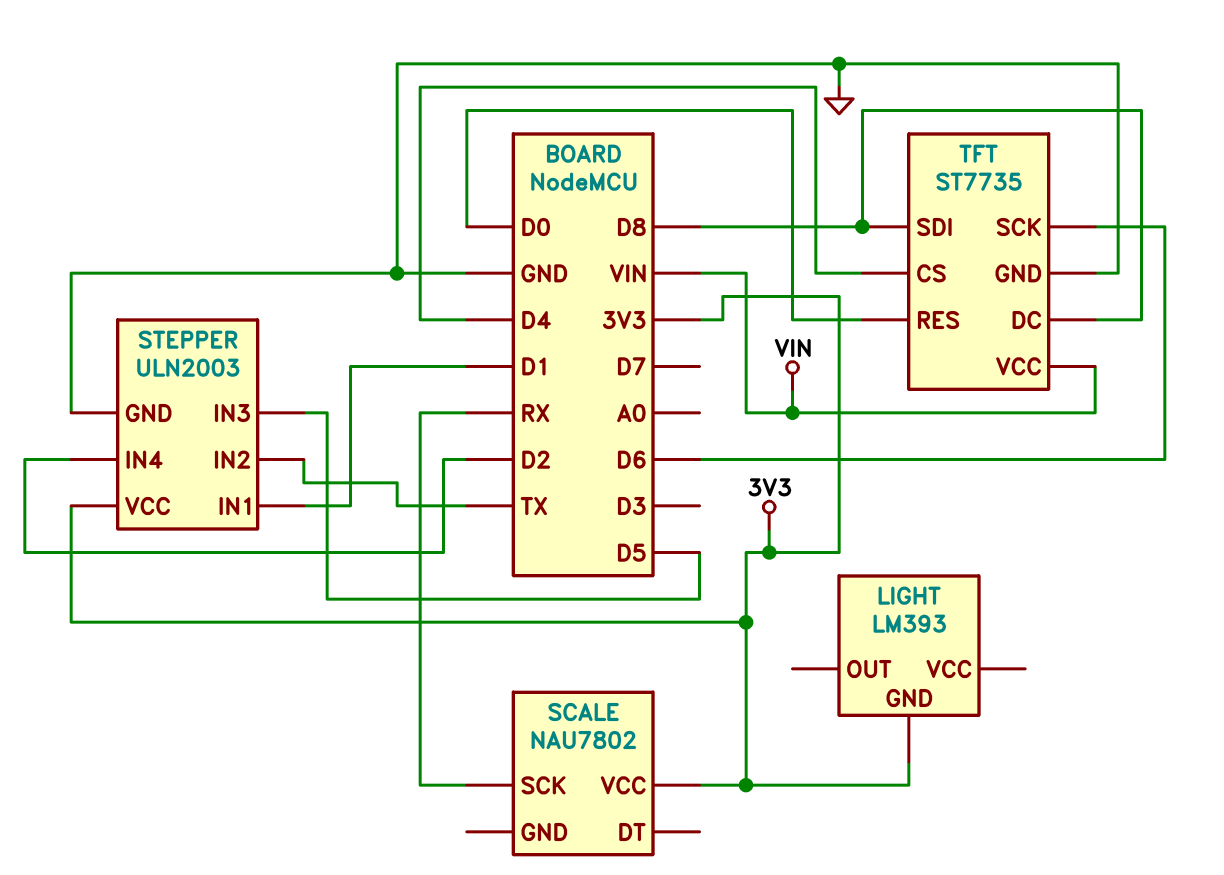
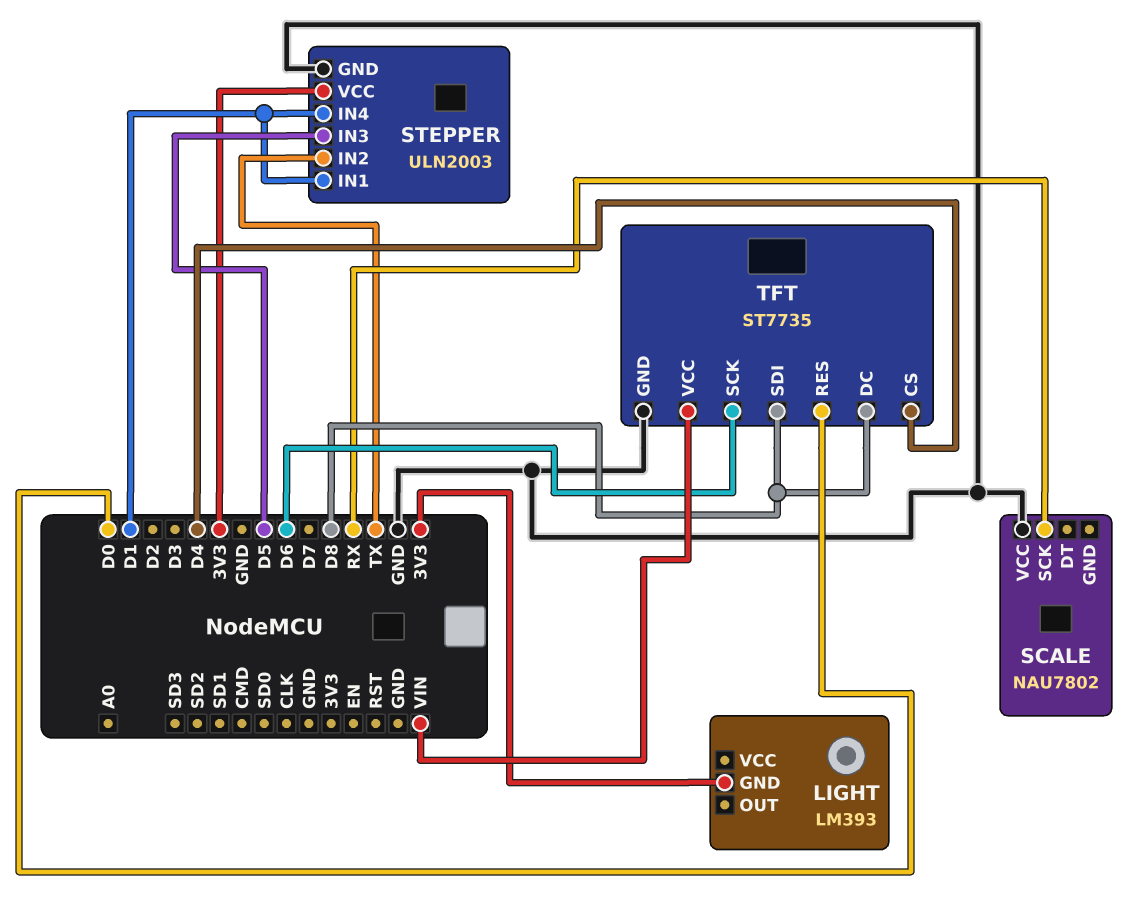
SCALE pin VCC: 3V3 -> GND
STEPPER pin IN4: D2 -> D1

